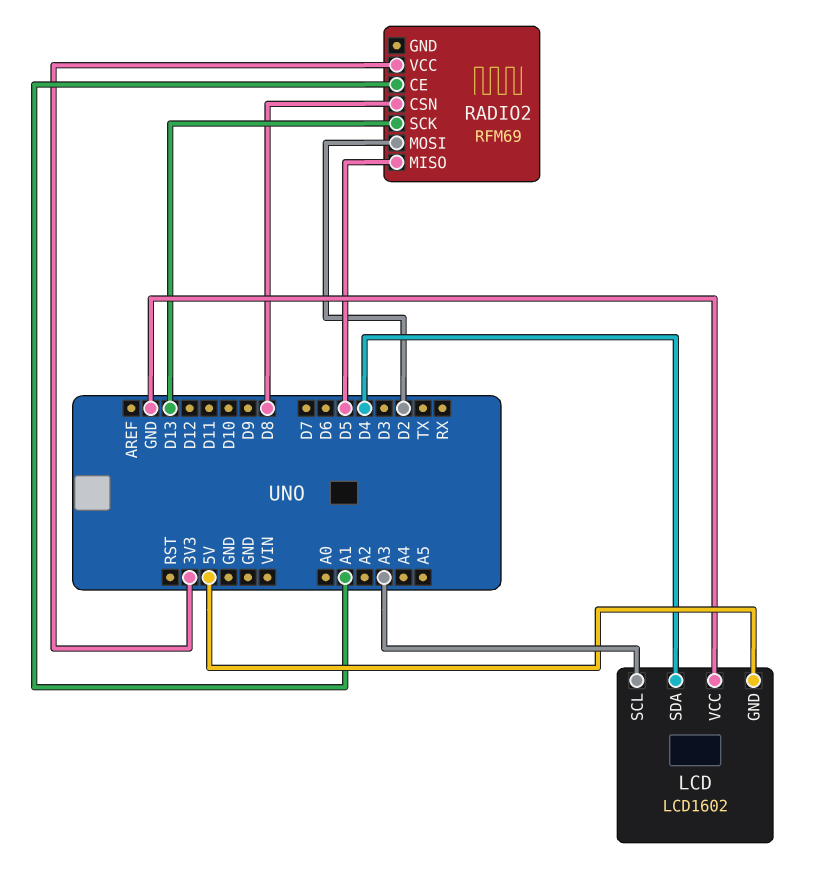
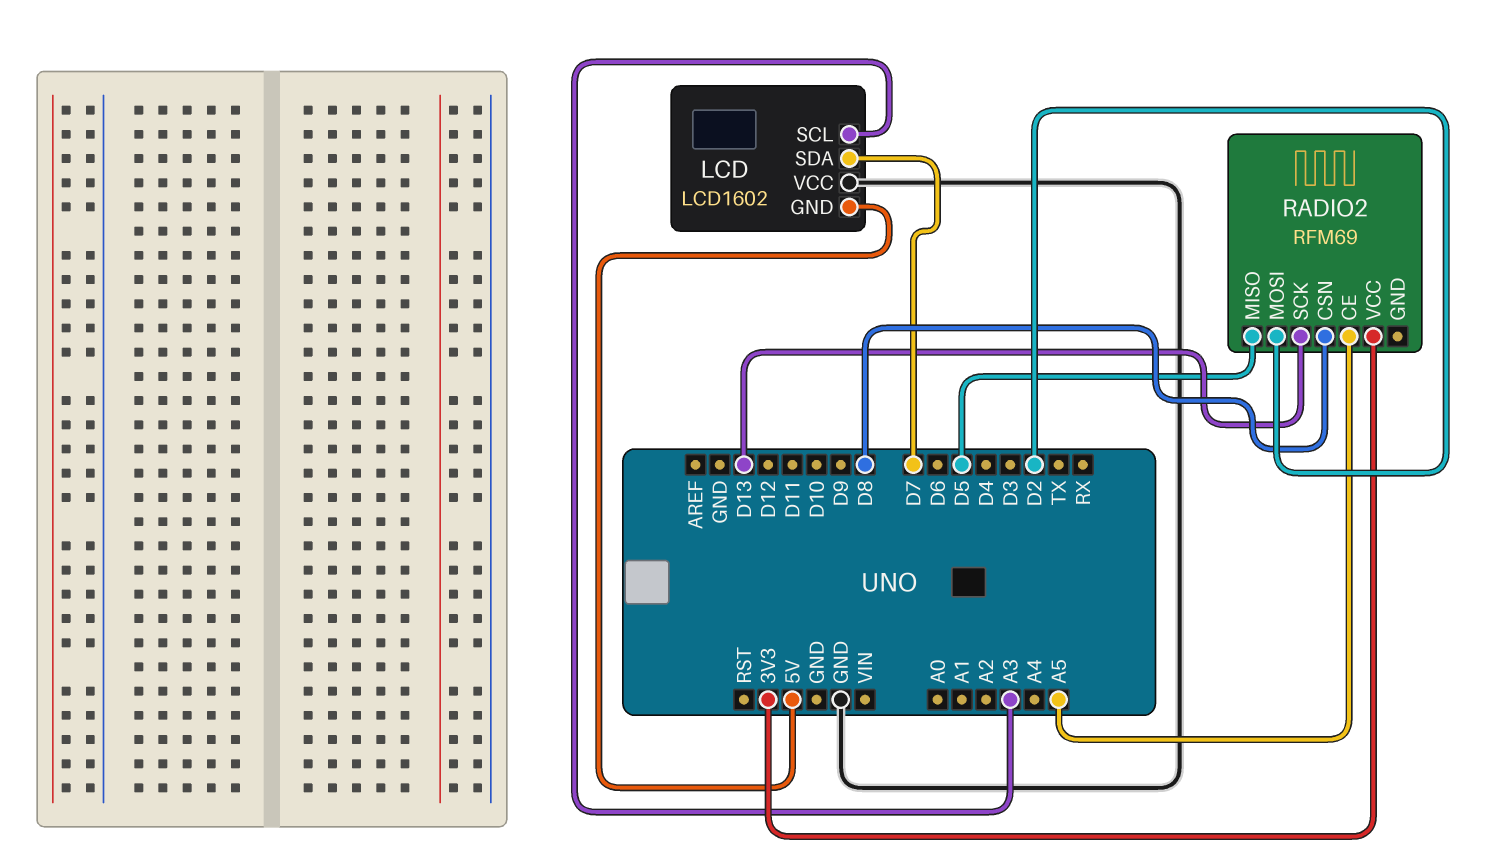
LCD pin SDA: D4 -> D7
RADIO2 pin CE: A1 -> A5

